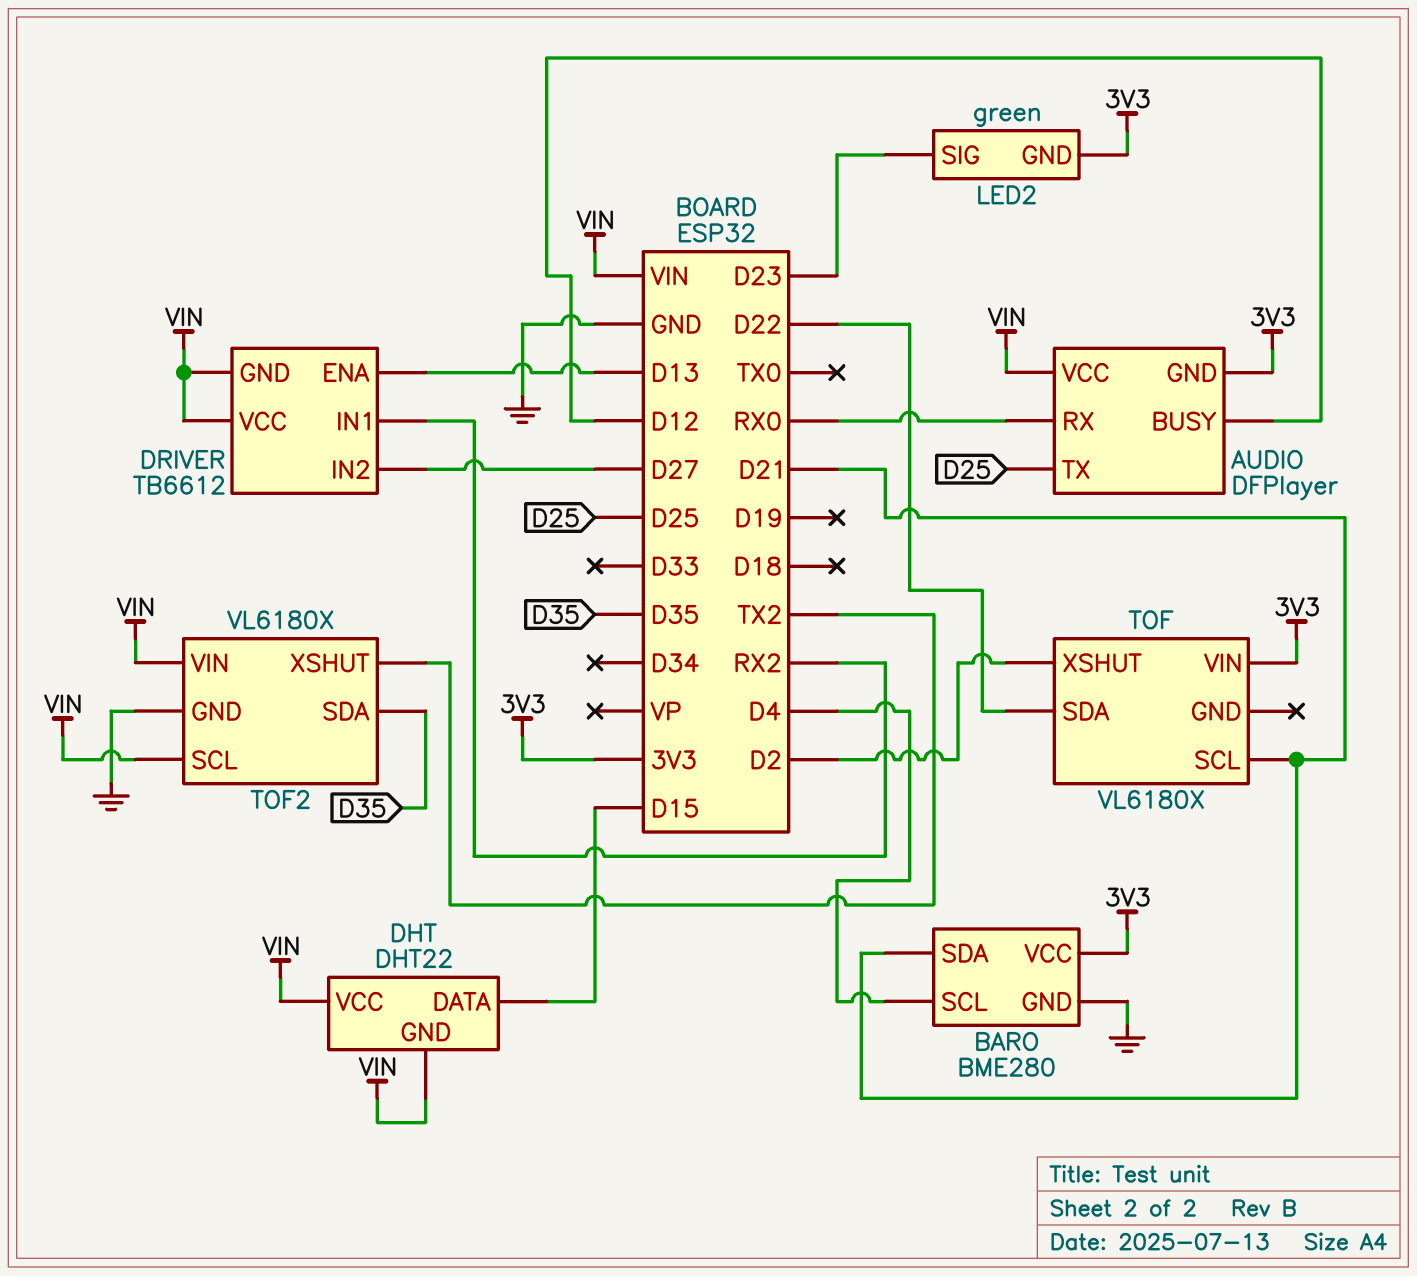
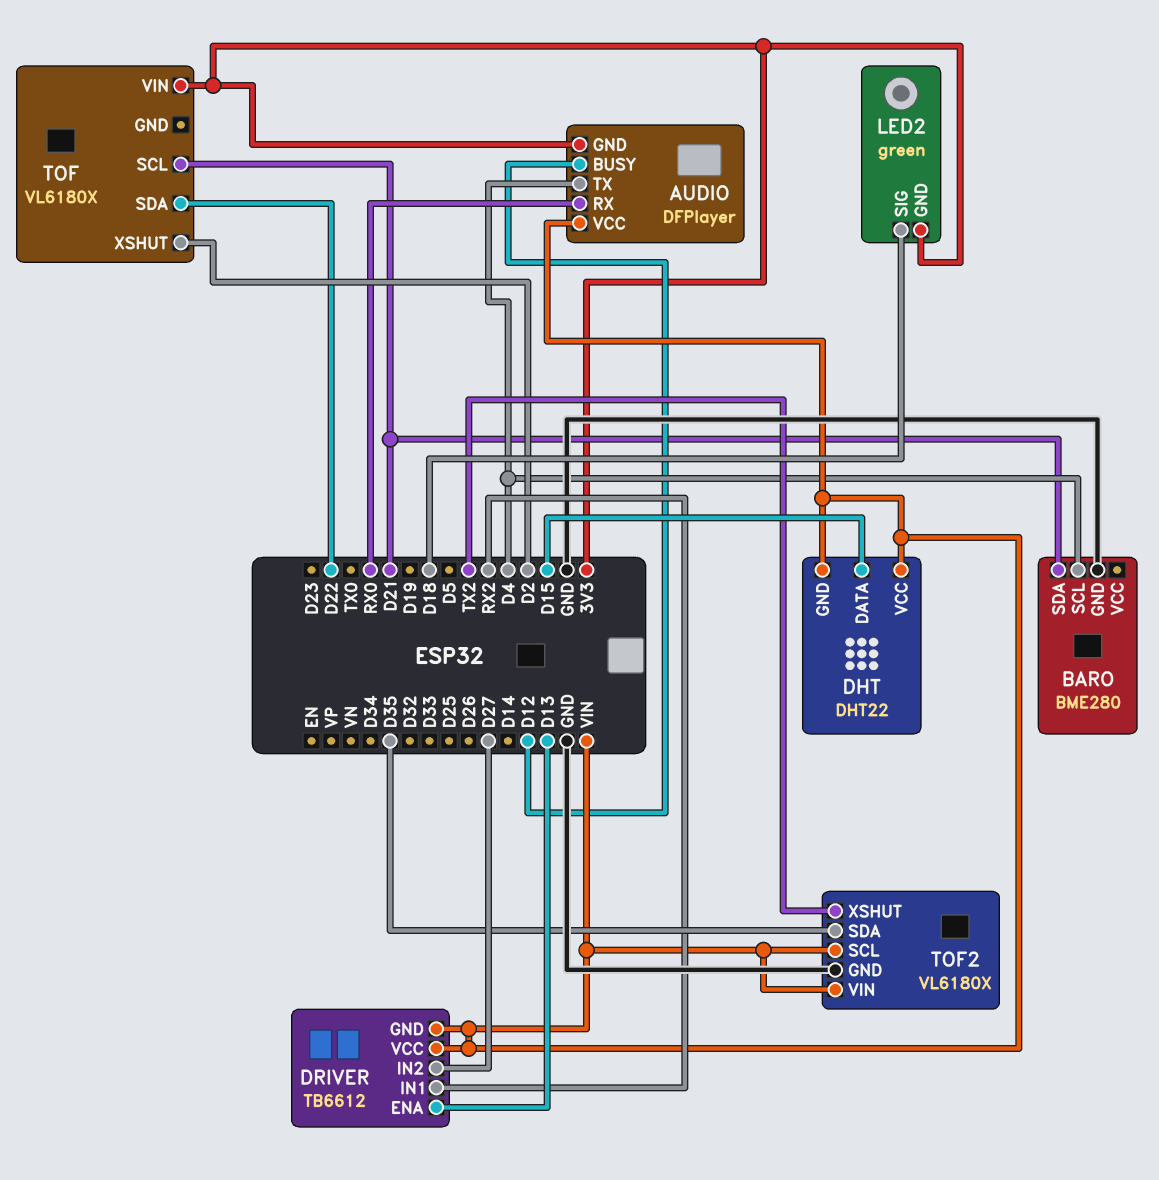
AUDIO pin TX: D25 -> D4
BARO pin VCC: 3V3 -> none
LED2 pin SIG: D23 -> D18

